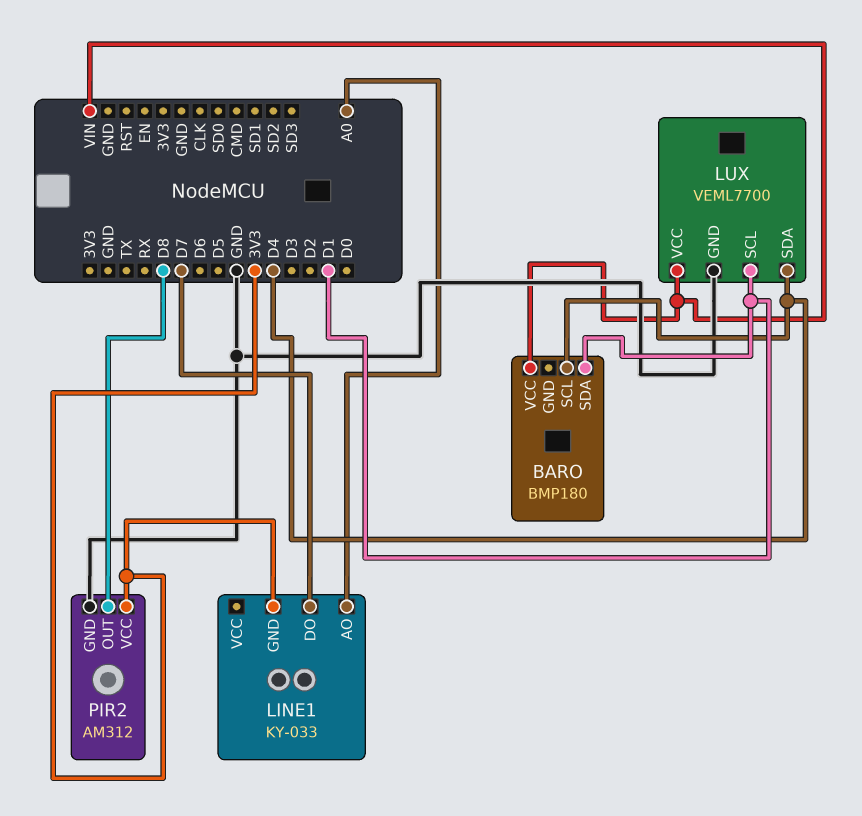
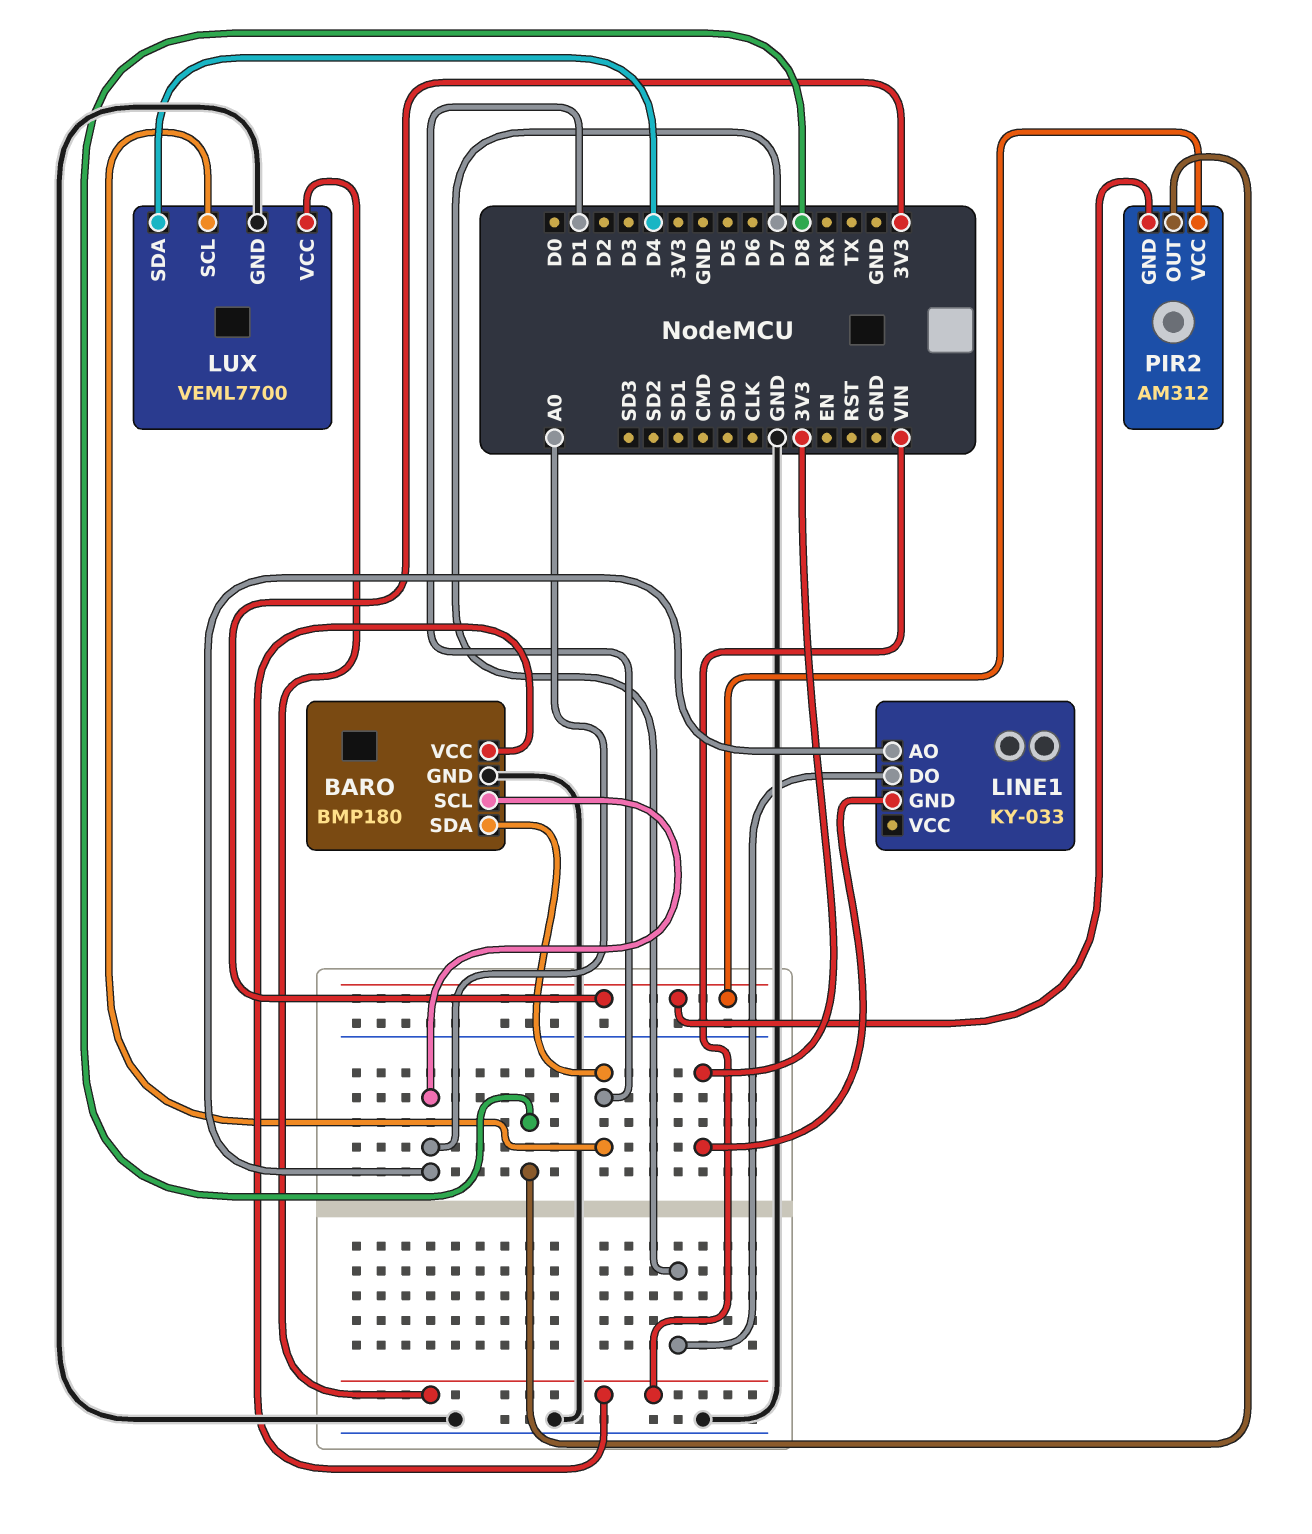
BARO pin GND: none -> GND
BARO pin SCL: D4 -> A0
PIR2 pin GND: GND -> 3V3

